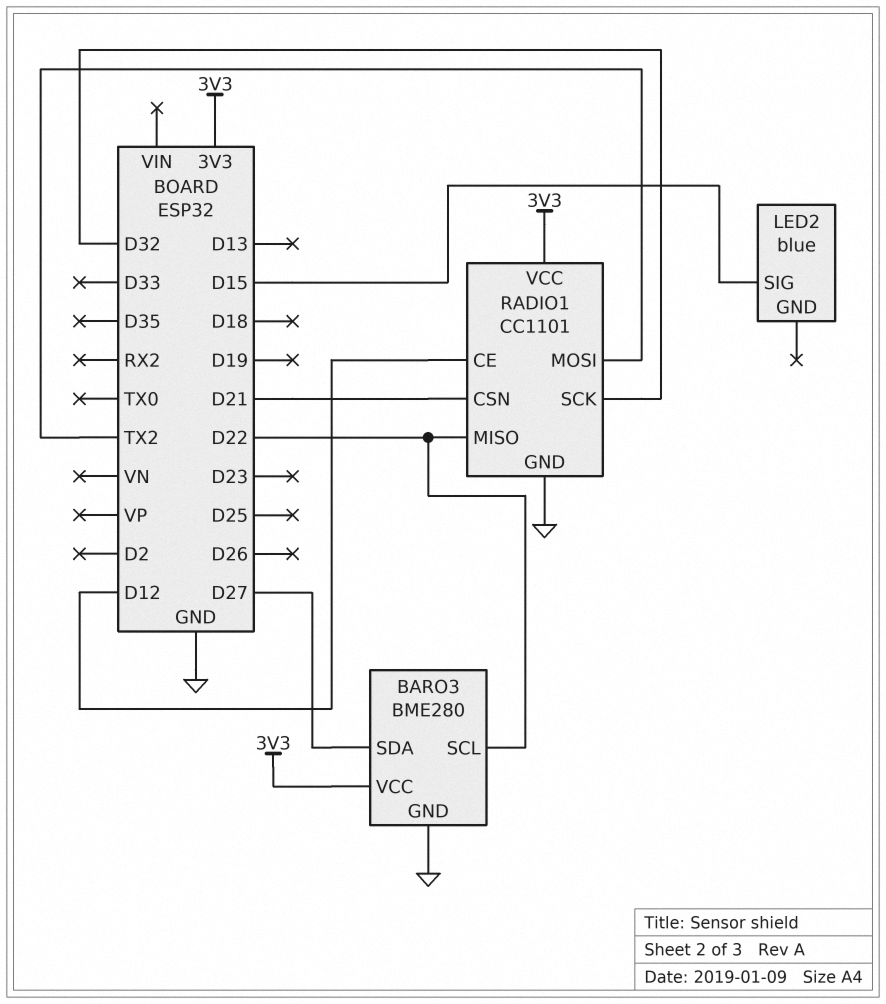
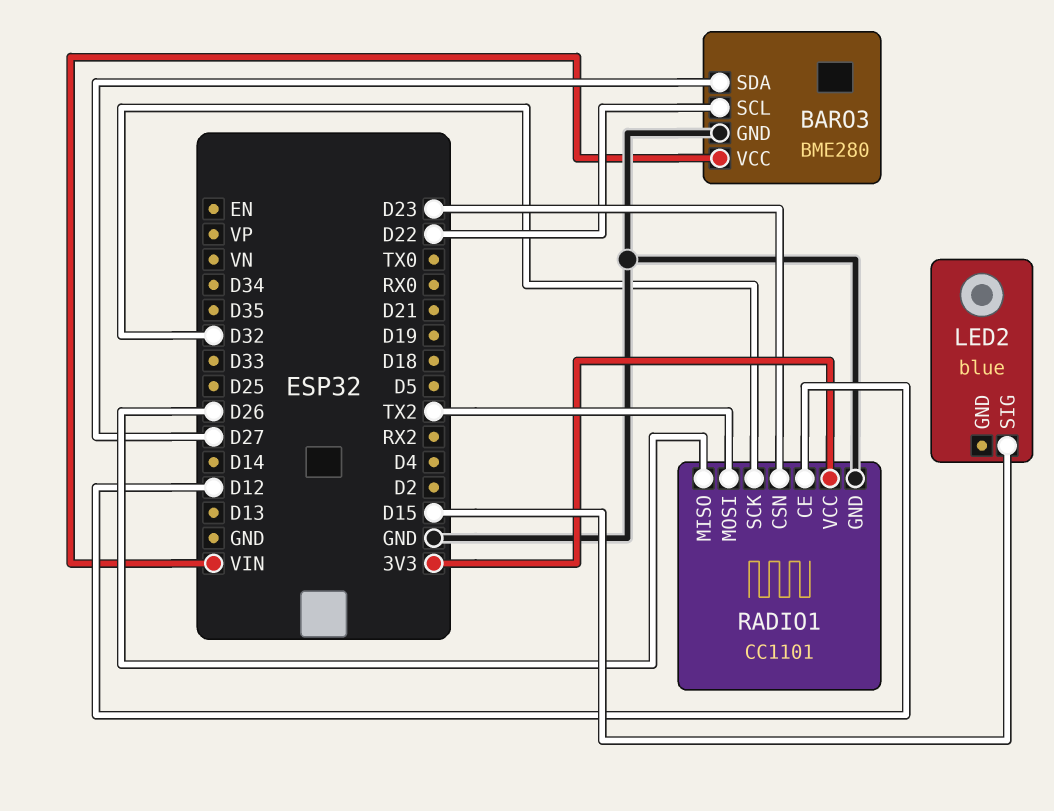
BARO3 pin VCC: 3V3 -> VIN
RADIO1 pin CSN: D21 -> D23
RADIO1 pin MISO: D22 -> D26

